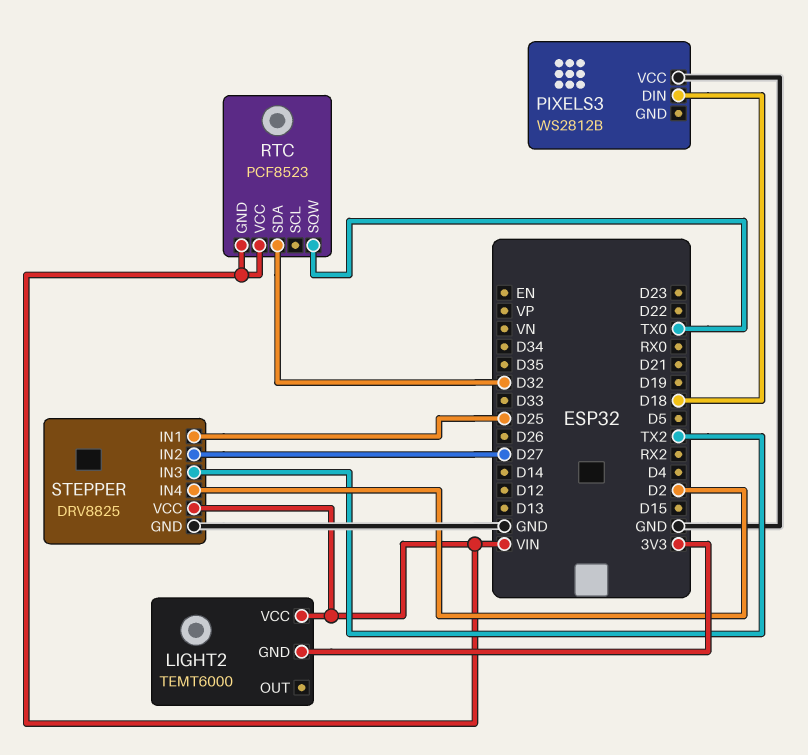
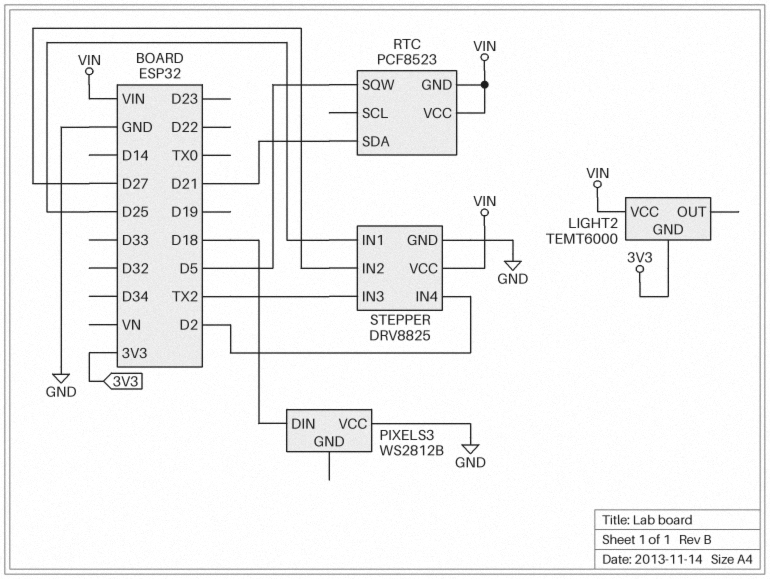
RTC pin SDA: D32 -> D21
RTC pin SQW: TX0 -> D5

